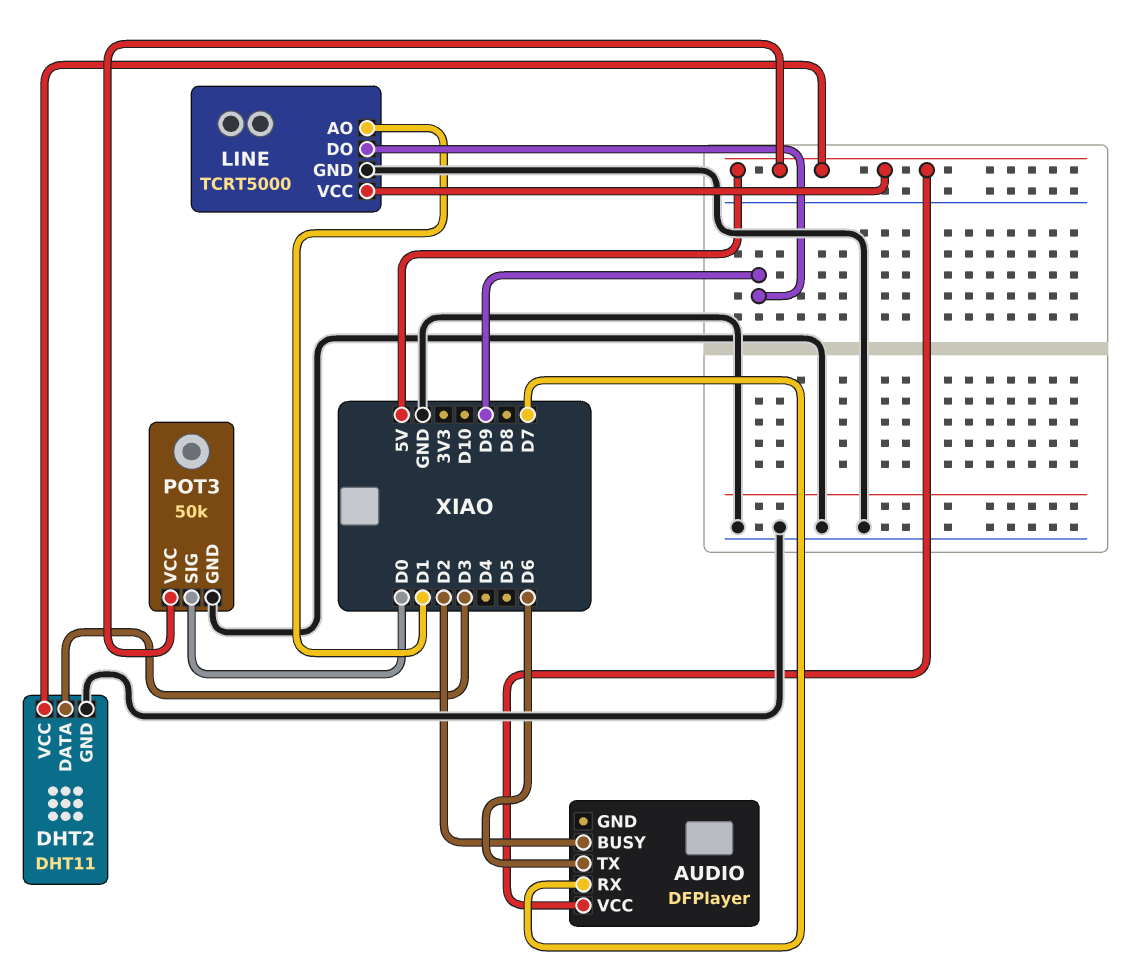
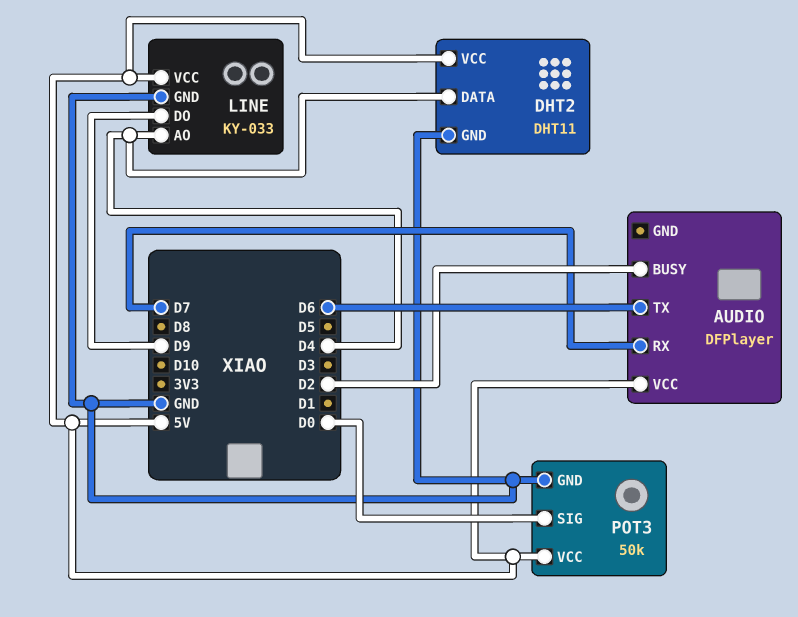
DHT2 pin DATA: D3 -> D4
LINE: TCRT5000 -> KY-033
LINE pin AO: D1 -> D4

